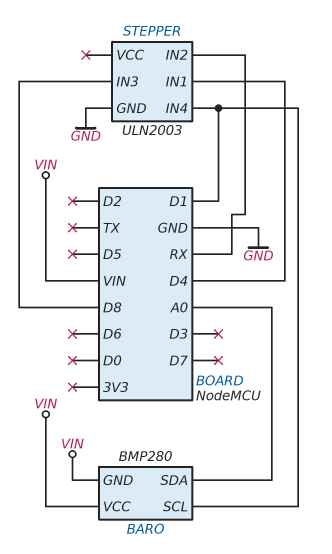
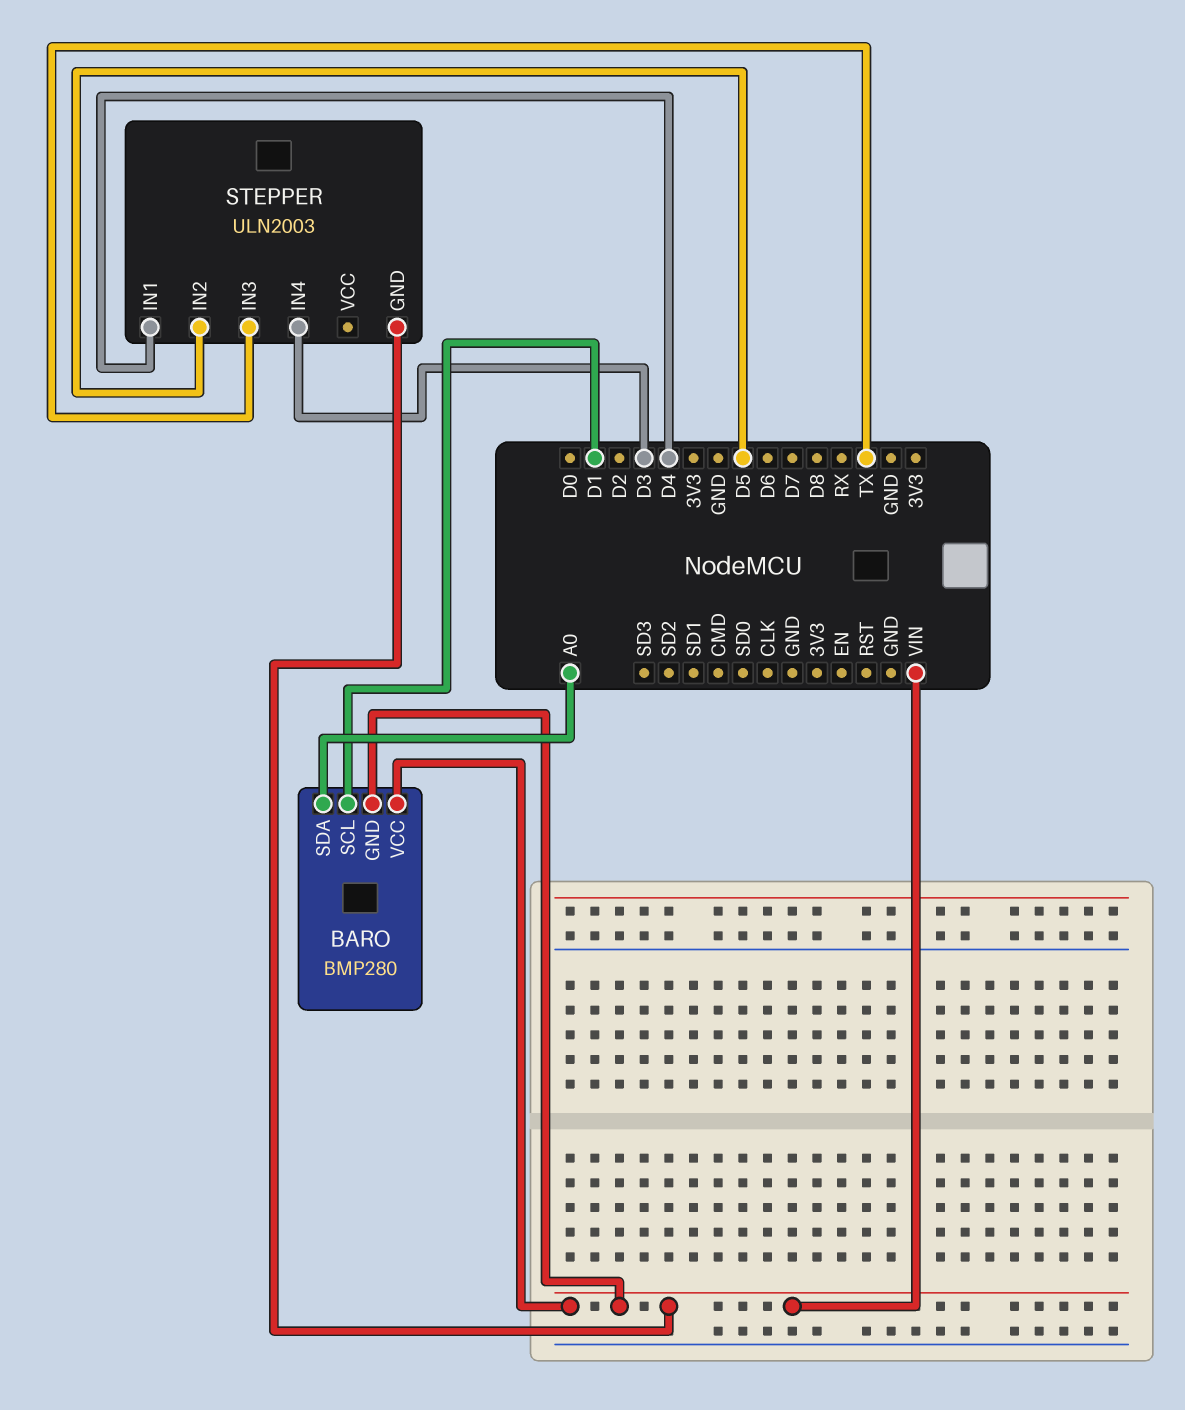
STEPPER pin GND: GND -> VIN
STEPPER pin IN2: RX -> D5
STEPPER pin IN3: D8 -> TX
STEPPER pin IN4: D1 -> D3

